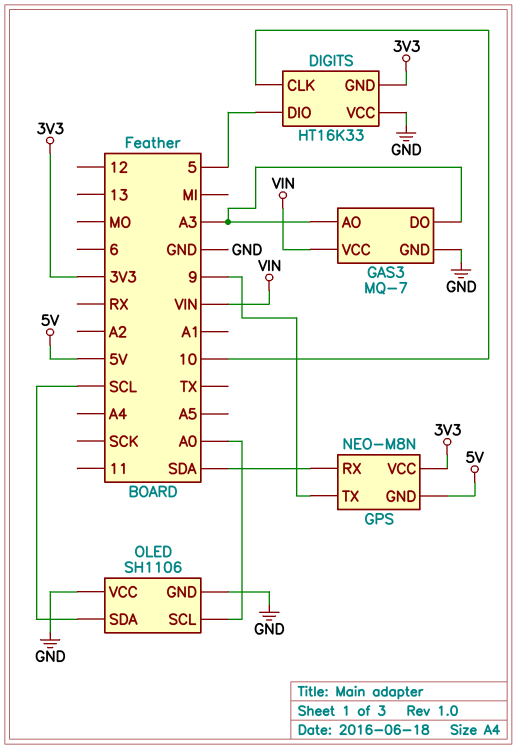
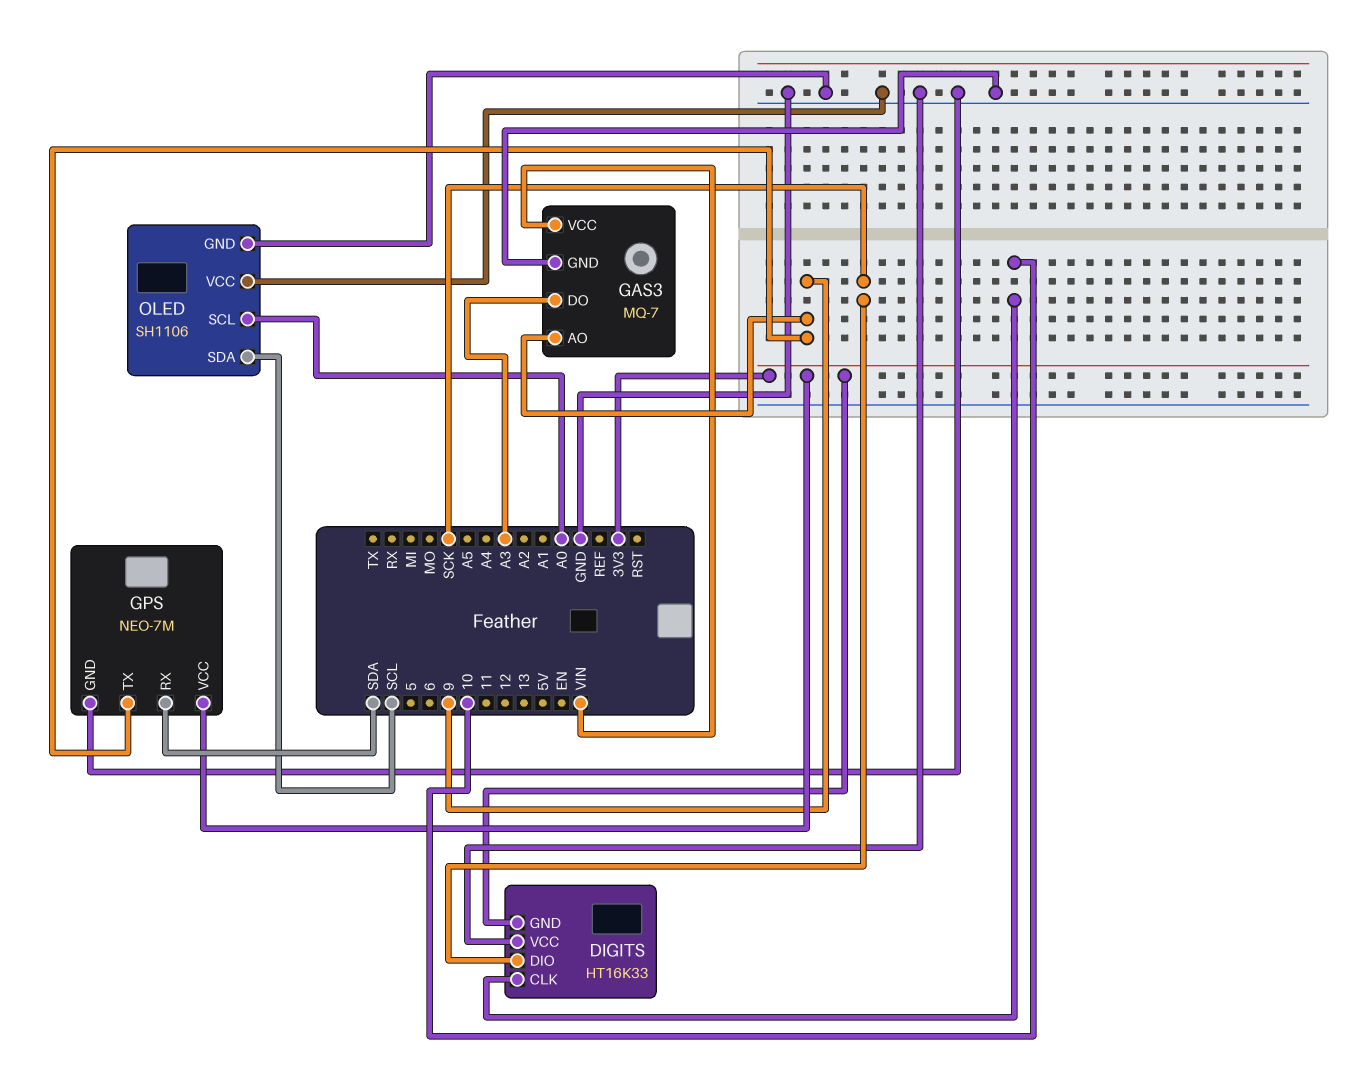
DIGITS pin DIO: 5 -> SCK
GAS3 pin AO: A3 -> 9
GPS: NEO-M8N -> NEO-7M
GPS pin GND: 5V -> GND

